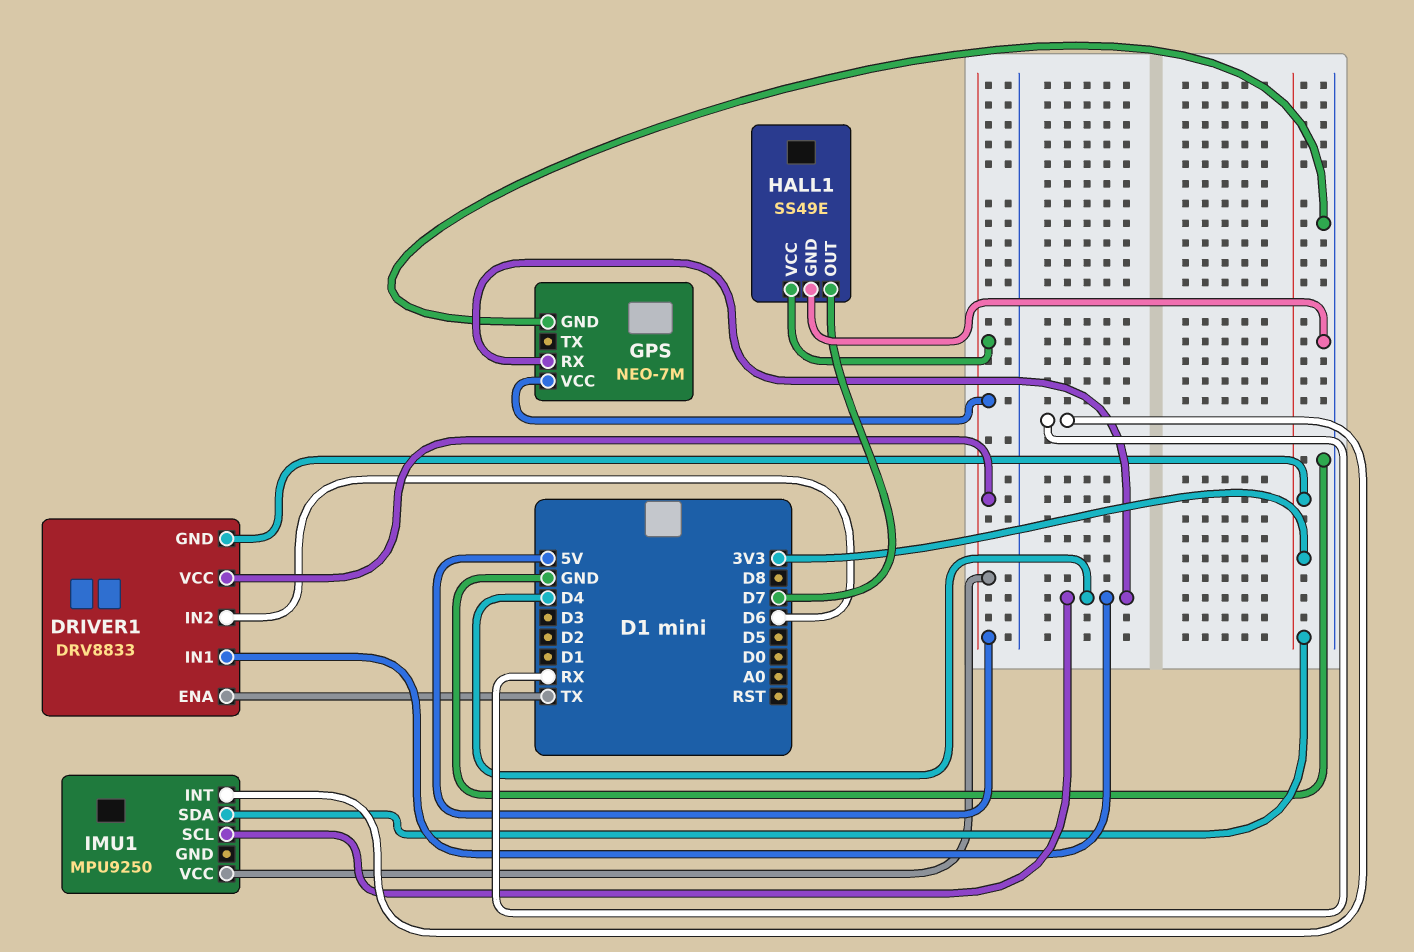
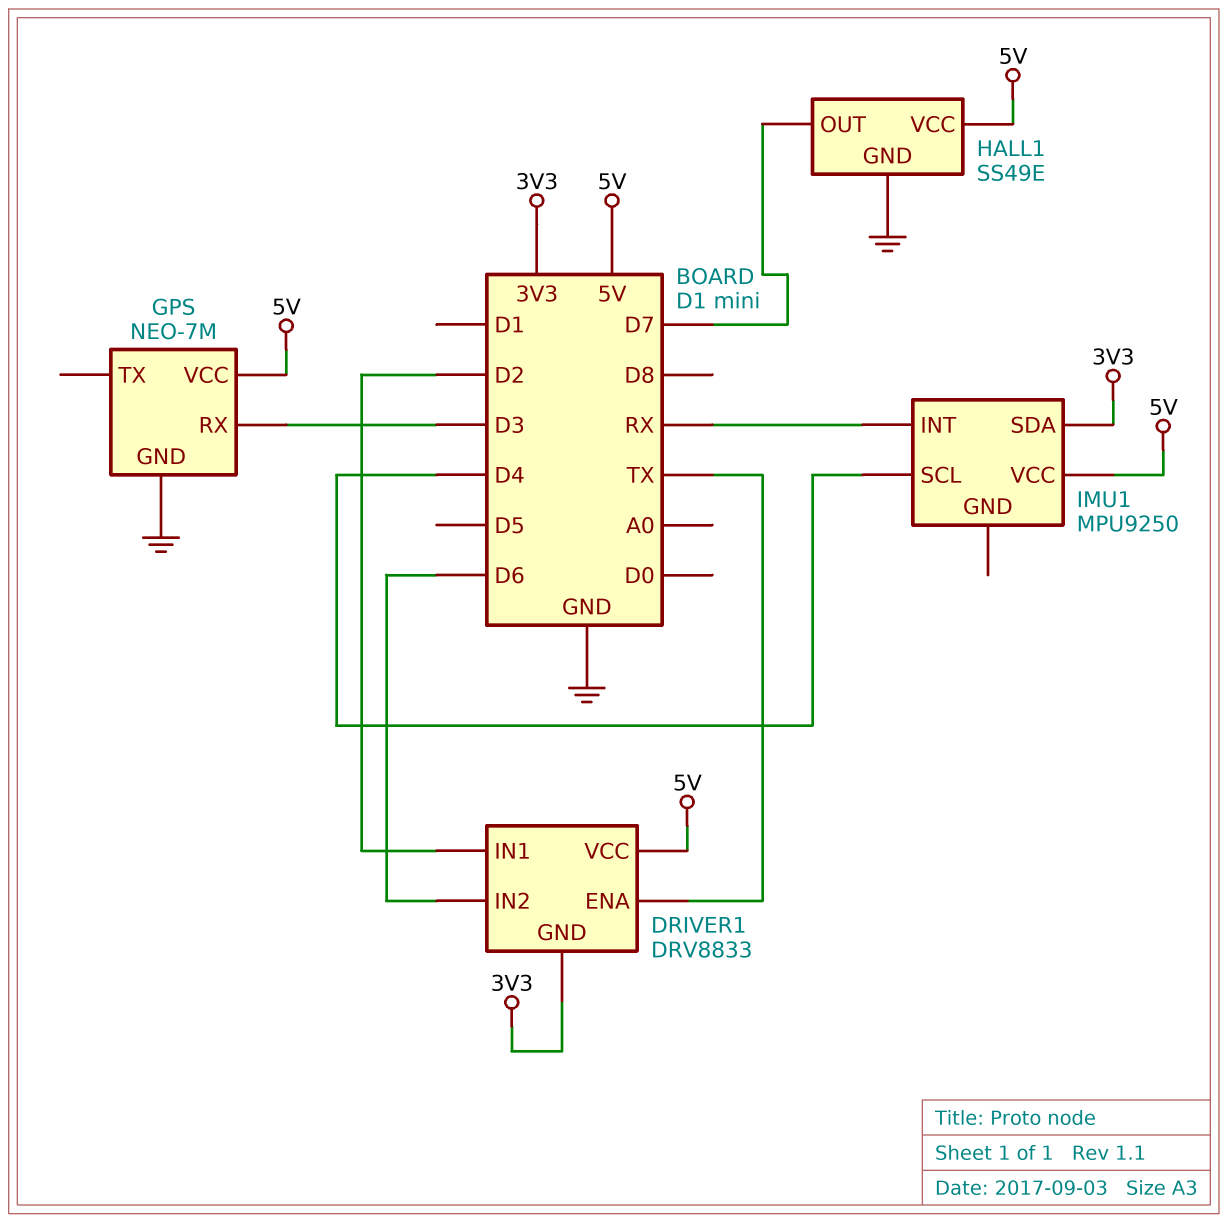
DRIVER1 pin IN1: D4 -> D2
GPS pin RX: D4 -> D3

